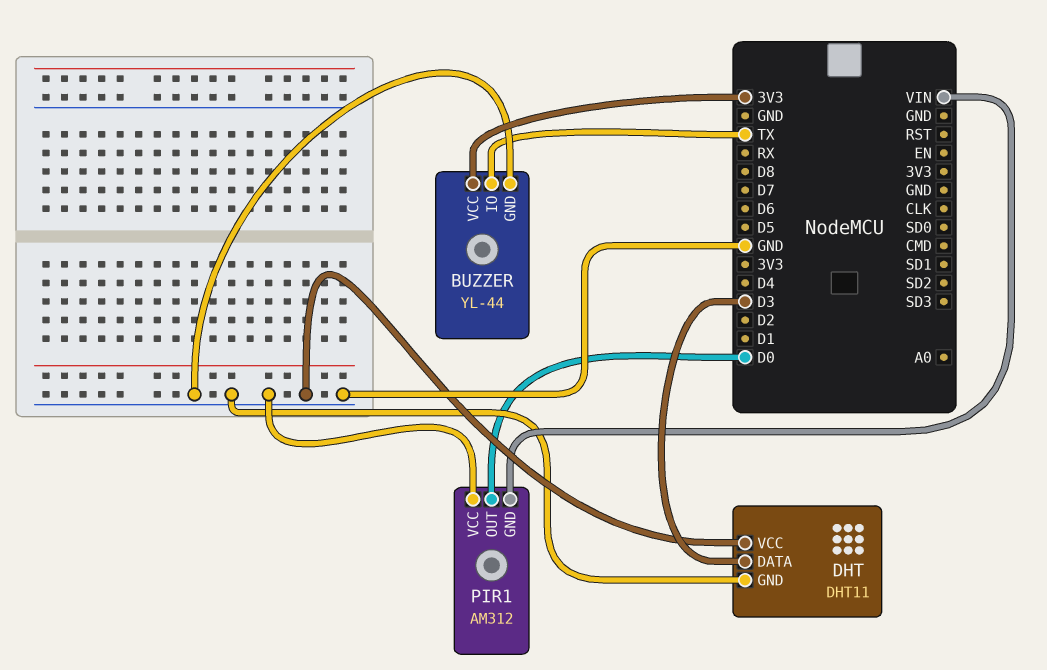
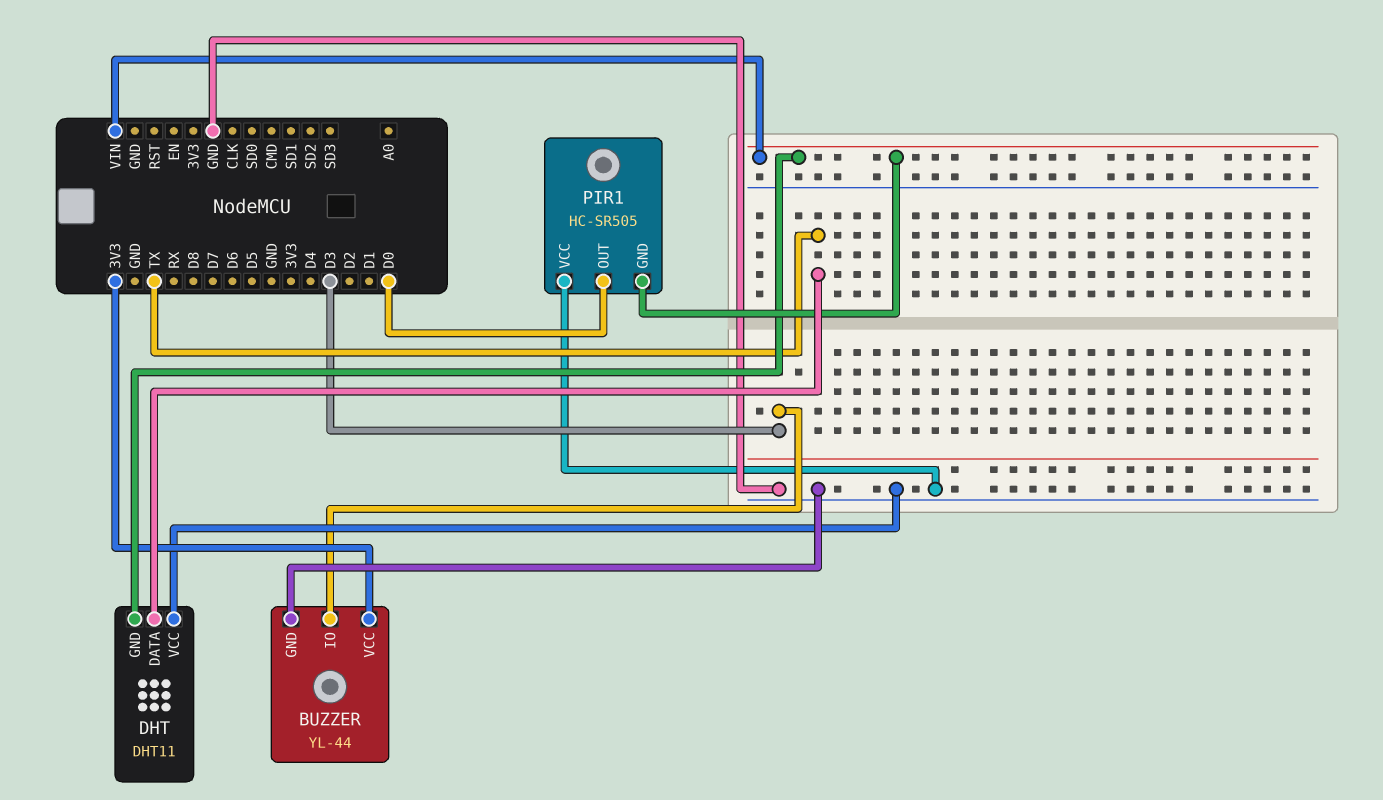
BUZZER pin IO: TX -> D3
DHT pin DATA: D3 -> TX
DHT pin GND: GND -> VIN
PIR1: AM312 -> HC-SR505

